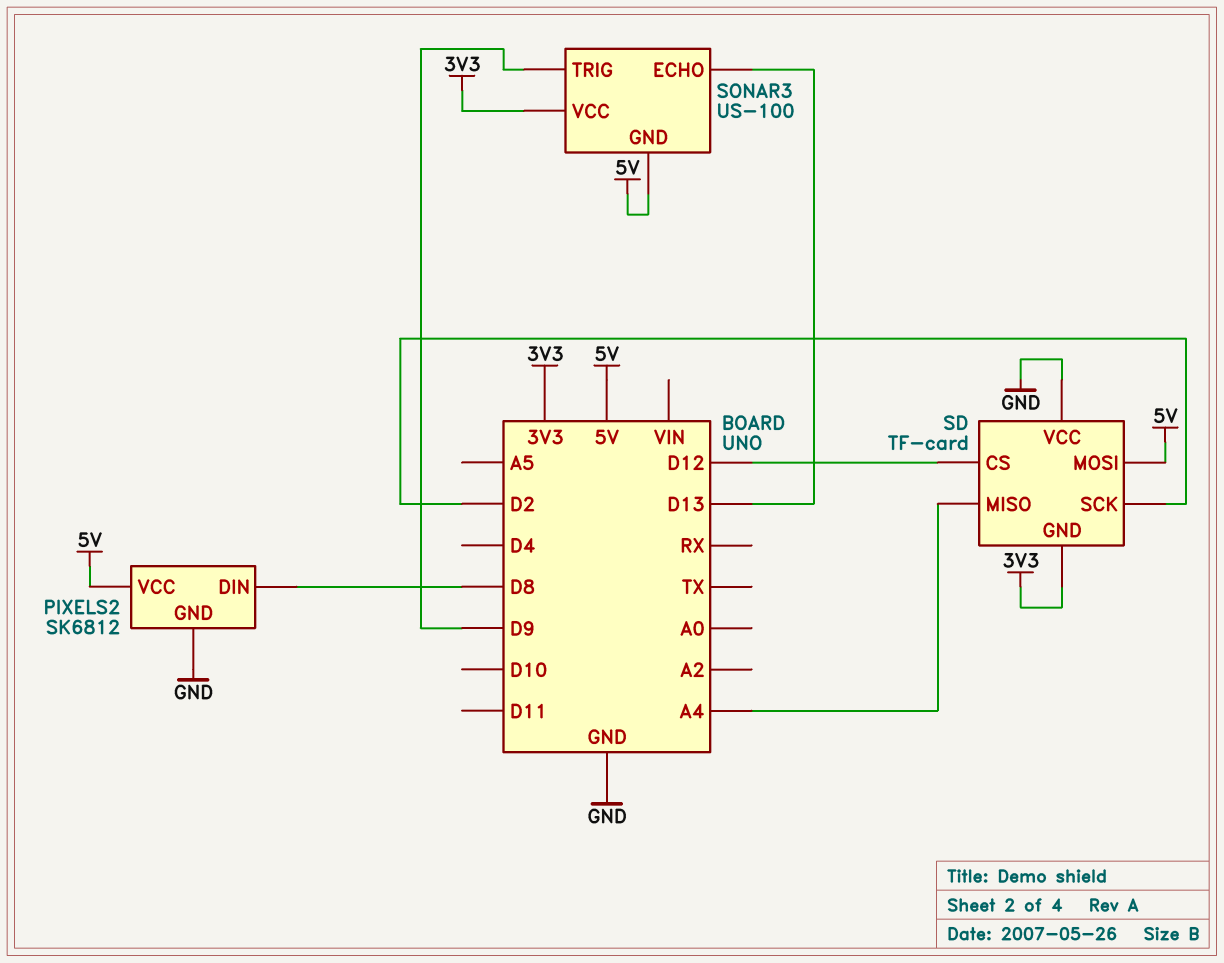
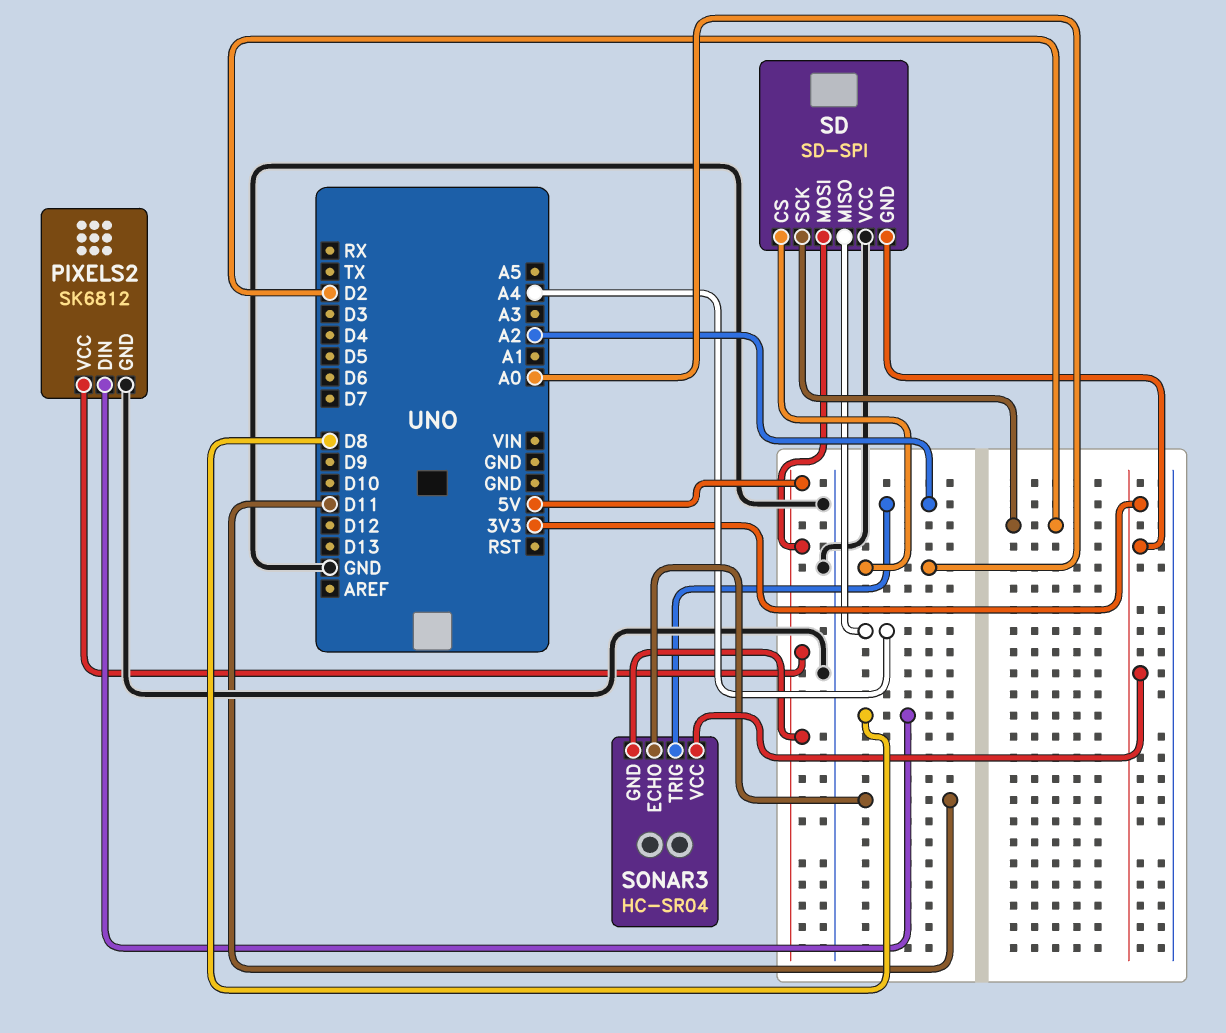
SD: TF-card -> SD-SPI
SD pin CS: D12 -> A0
SONAR3: US-100 -> HC-SR04
SONAR3 pin ECHO: D13 -> D11
SONAR3 pin TRIG: D9 -> A2

